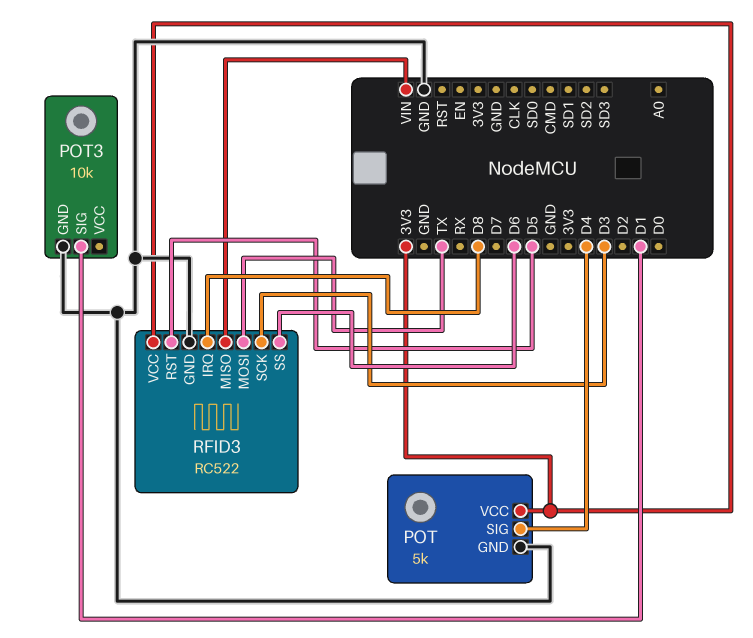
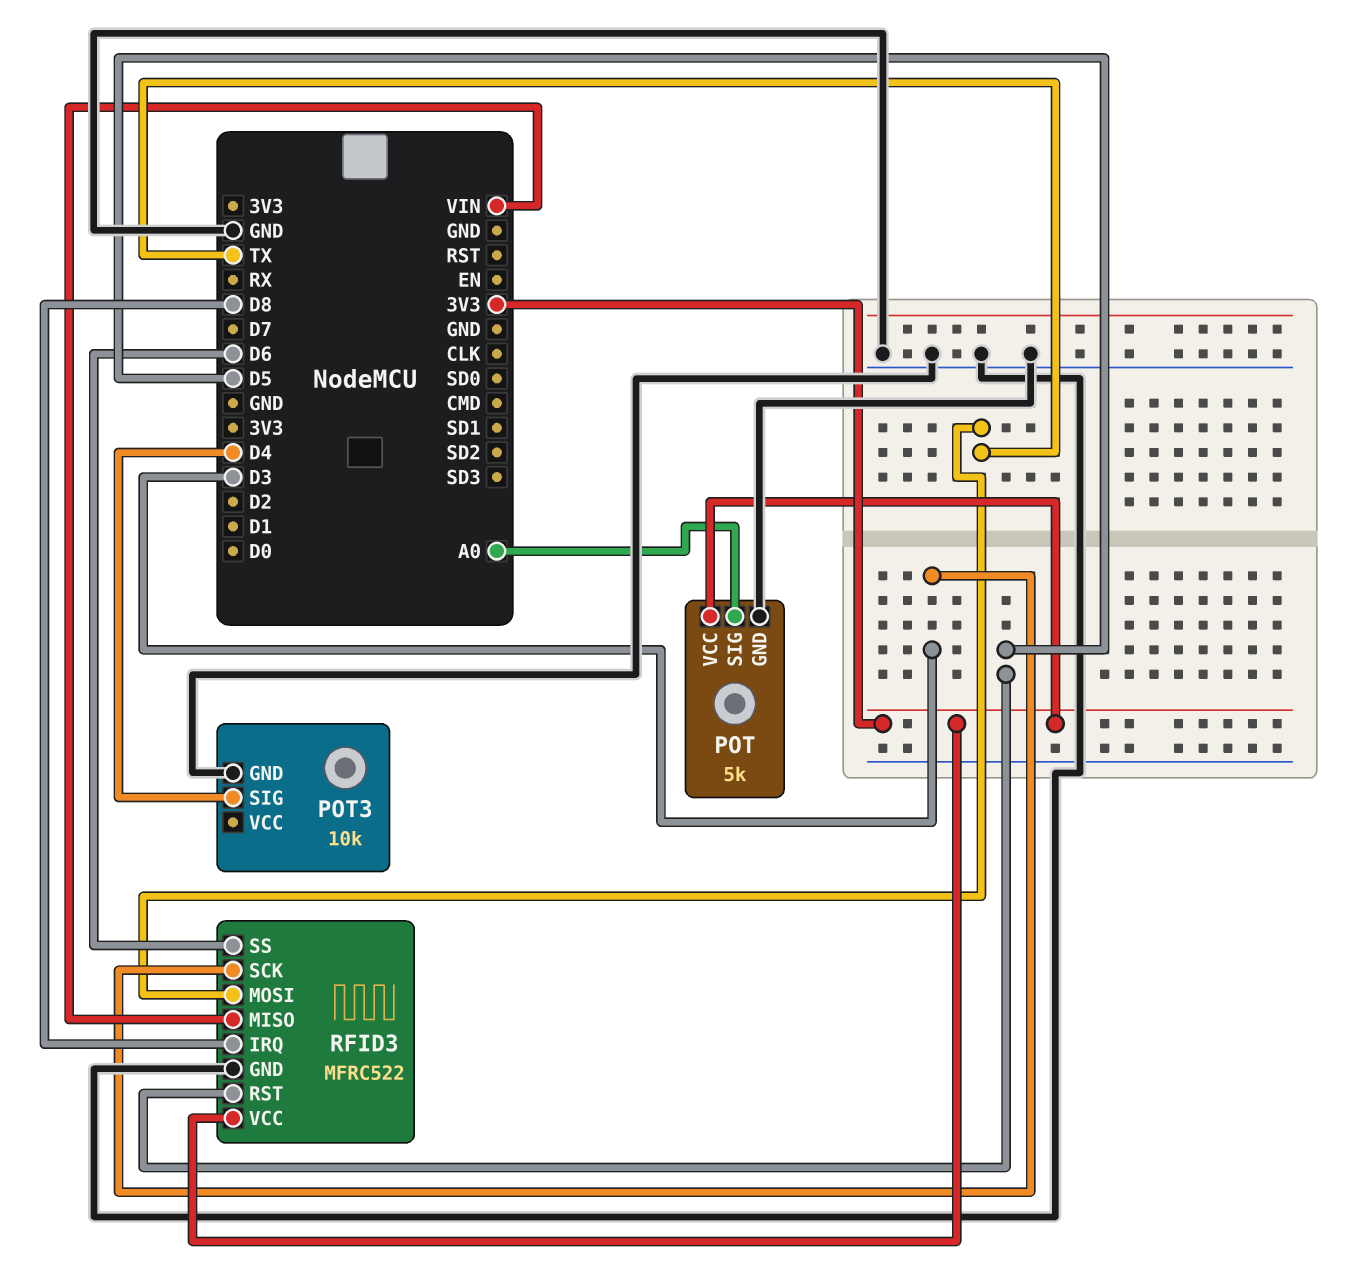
POT pin SIG: D4 -> A0
POT3 pin SIG: D1 -> D4
RFID3: RC522 -> MFRC522

